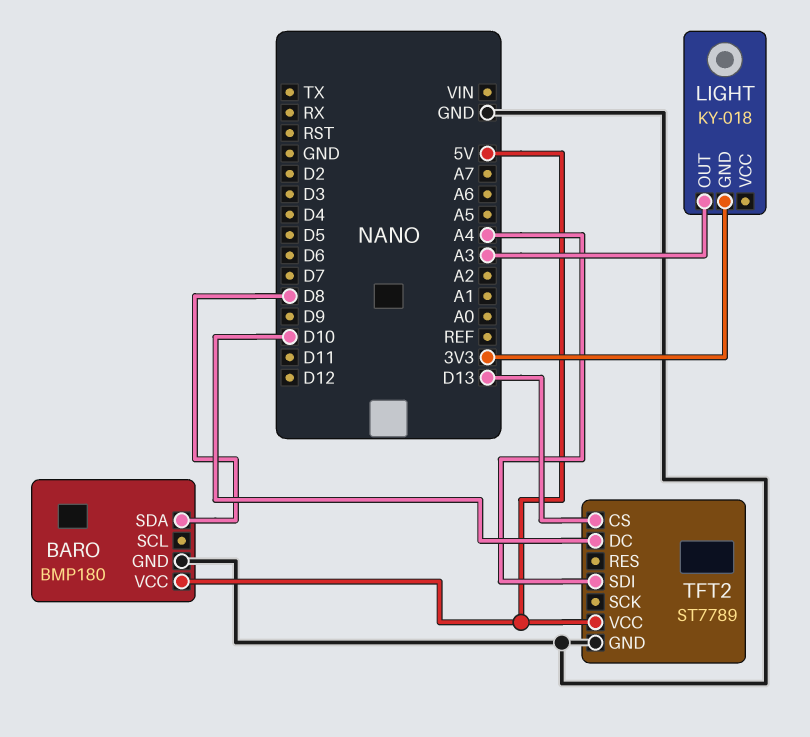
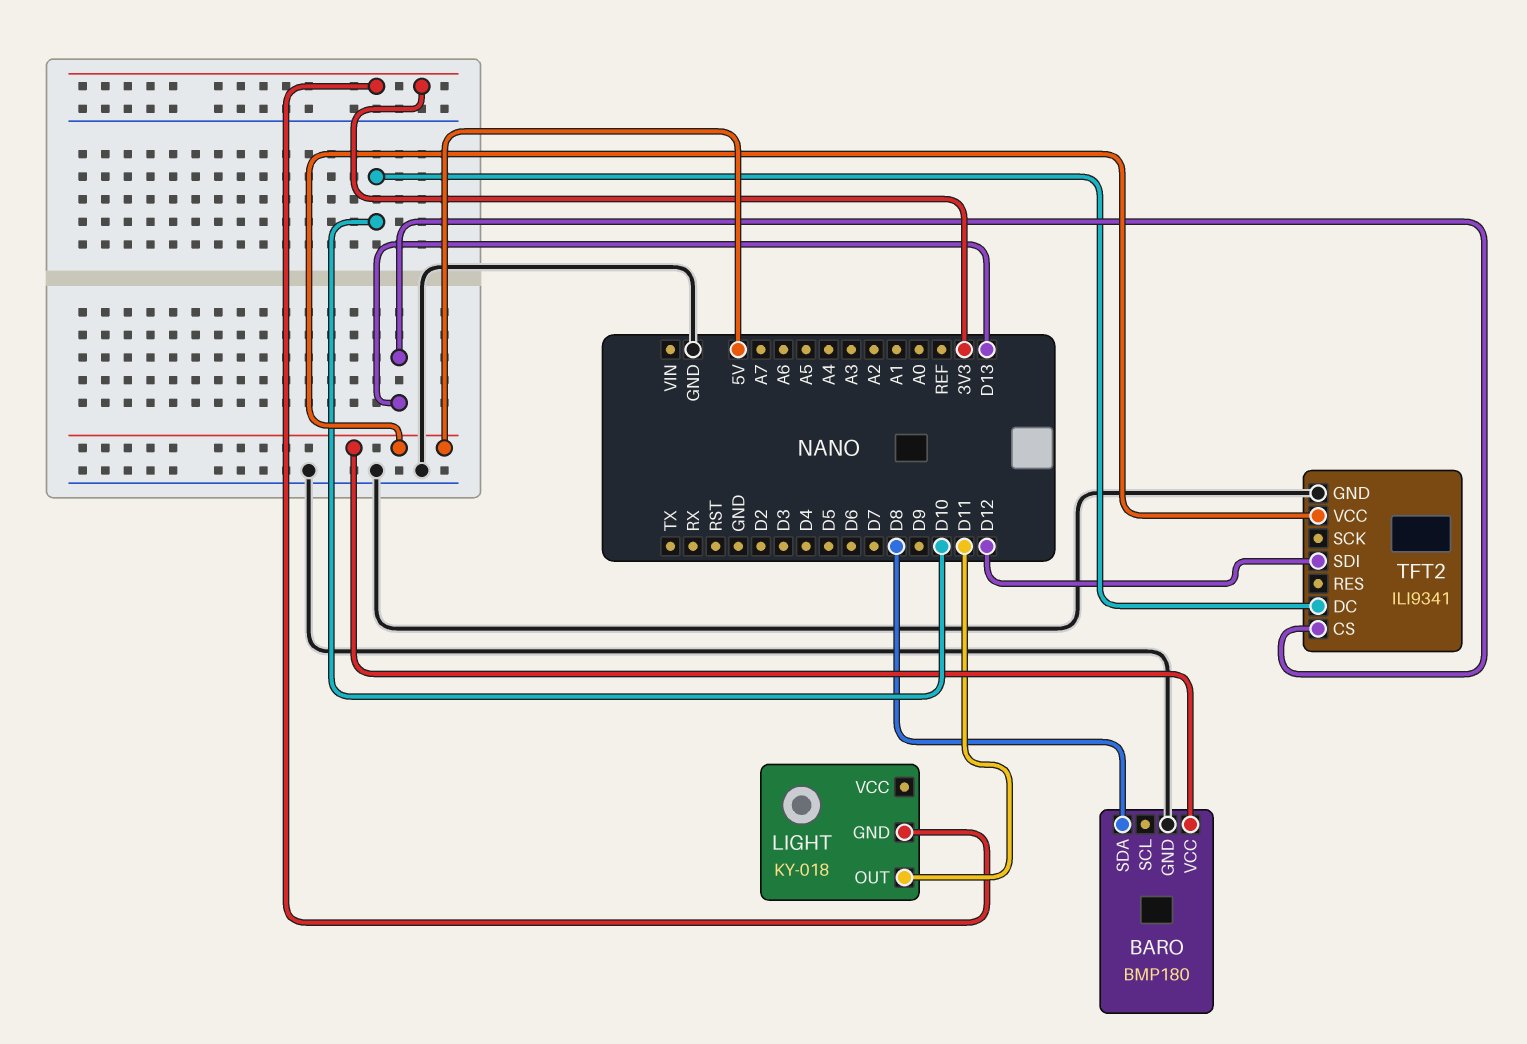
LIGHT pin OUT: A3 -> D11
TFT2: ST7789 -> ILI9341
TFT2 pin SDI: A4 -> D12

